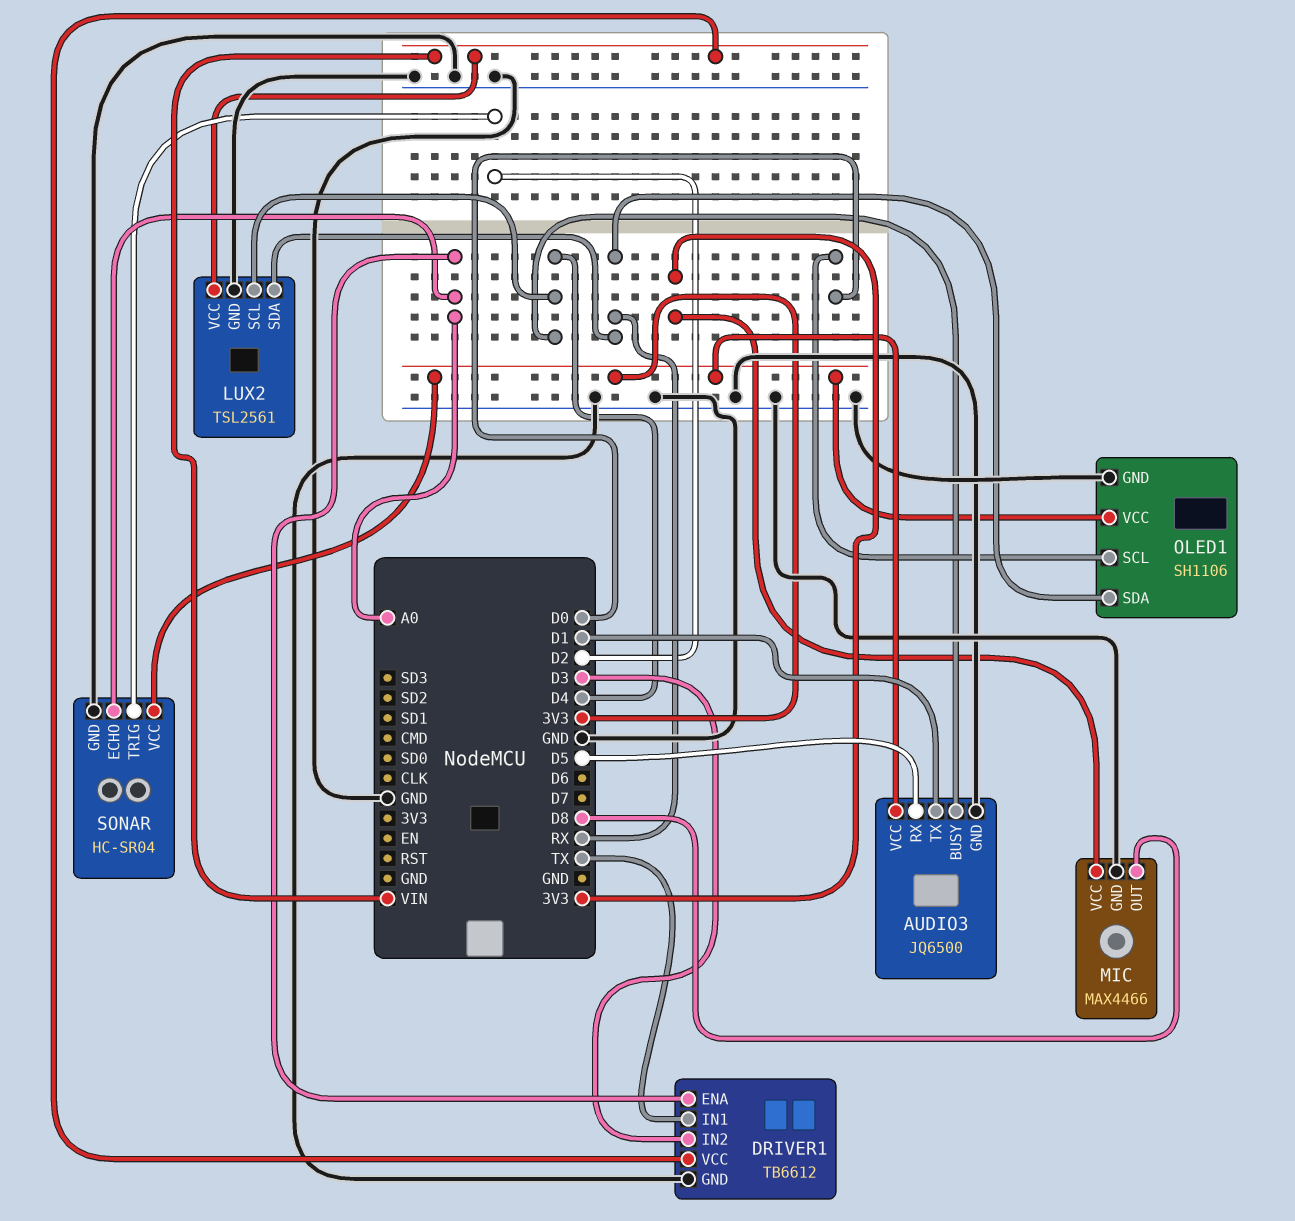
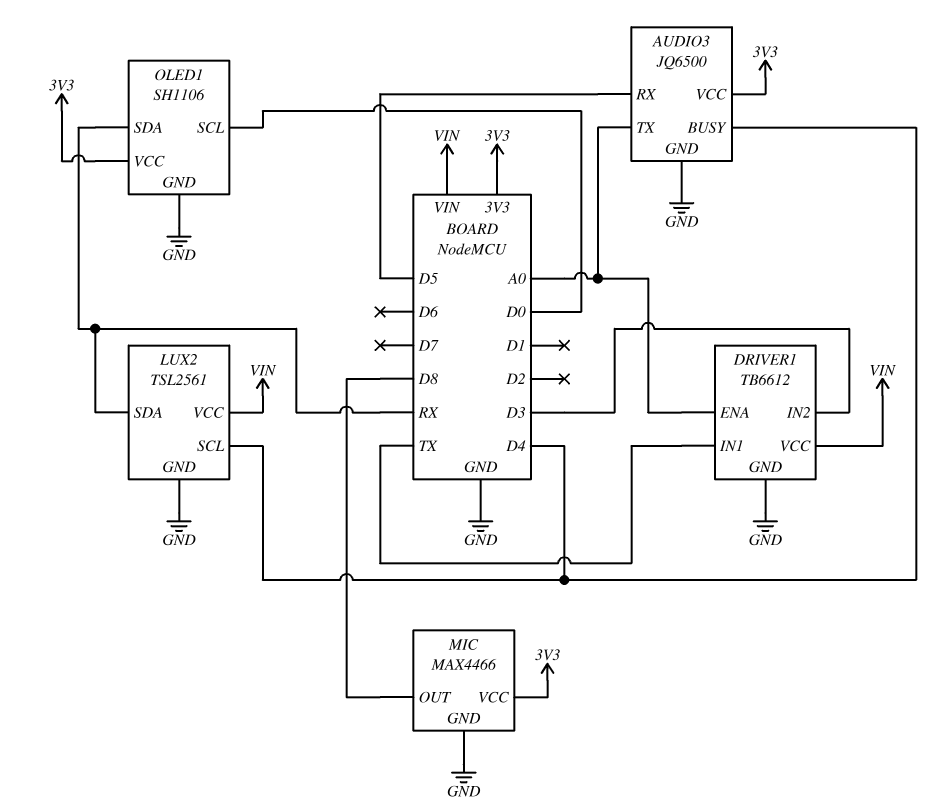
AUDIO3 pin TX: D1 -> A0
SONAR: HC-SR04 -> none
SONAR pin ECHO: A0 -> none
SONAR pin GND: GND -> none
SONAR pin TRIG: D2 -> none
SONAR pin VCC: 3V3 -> none

